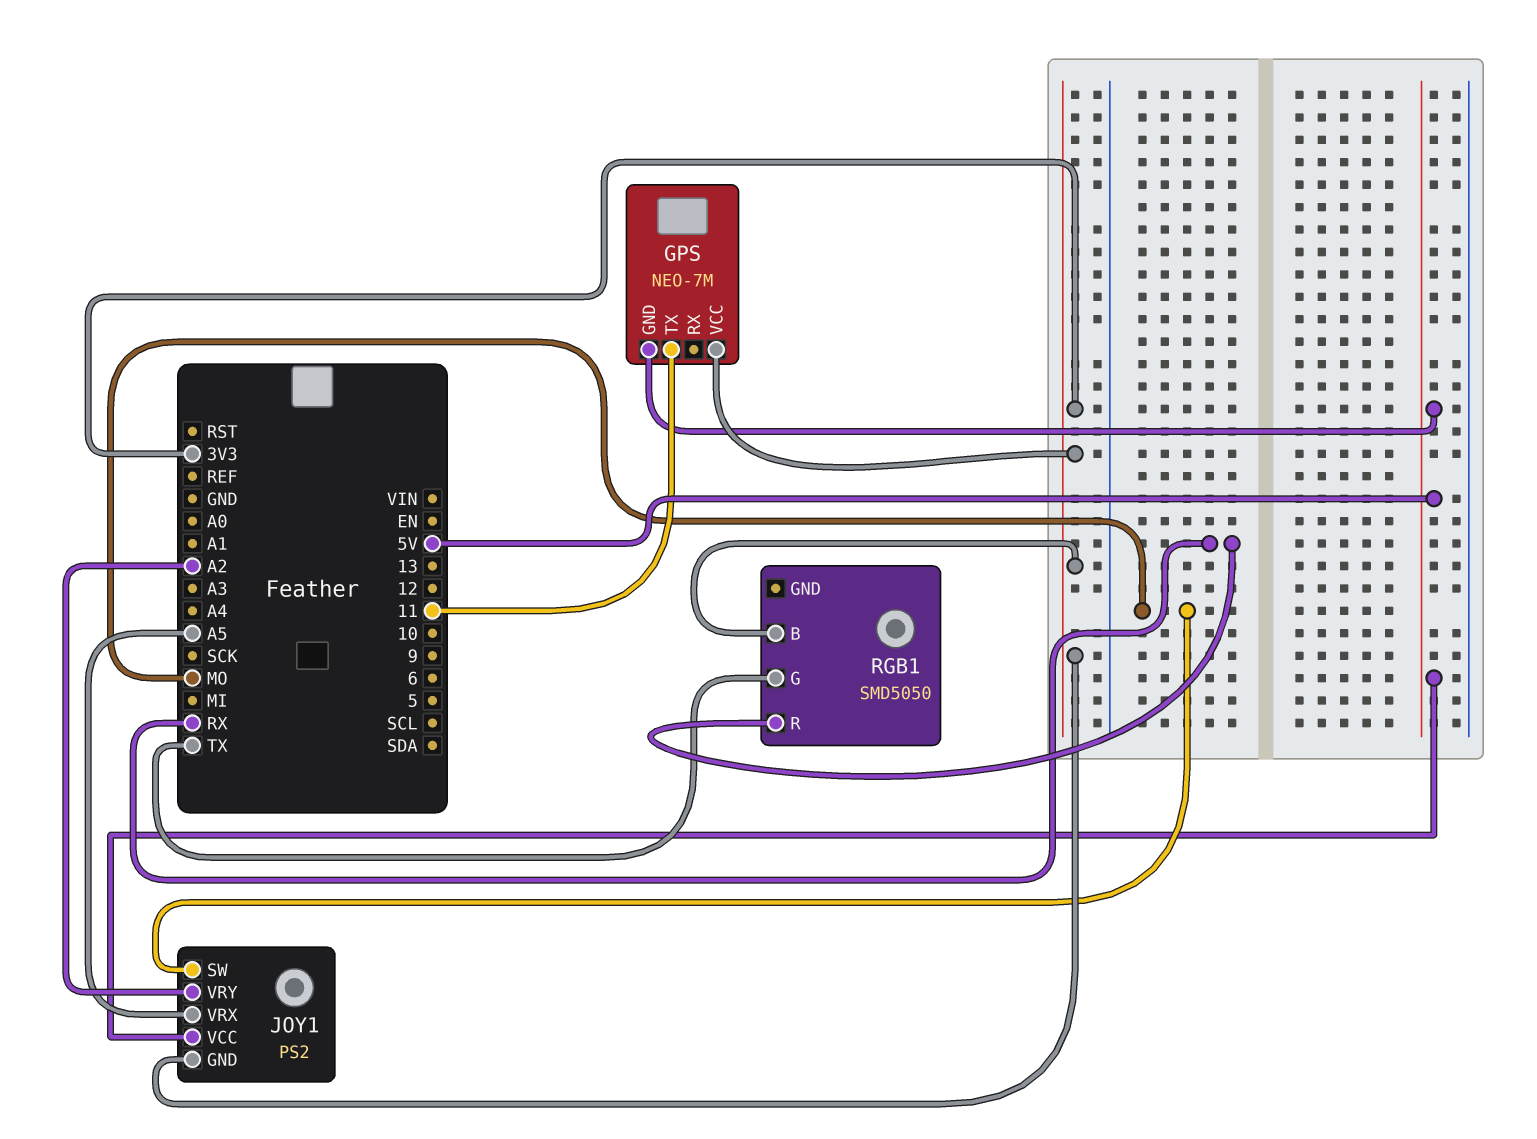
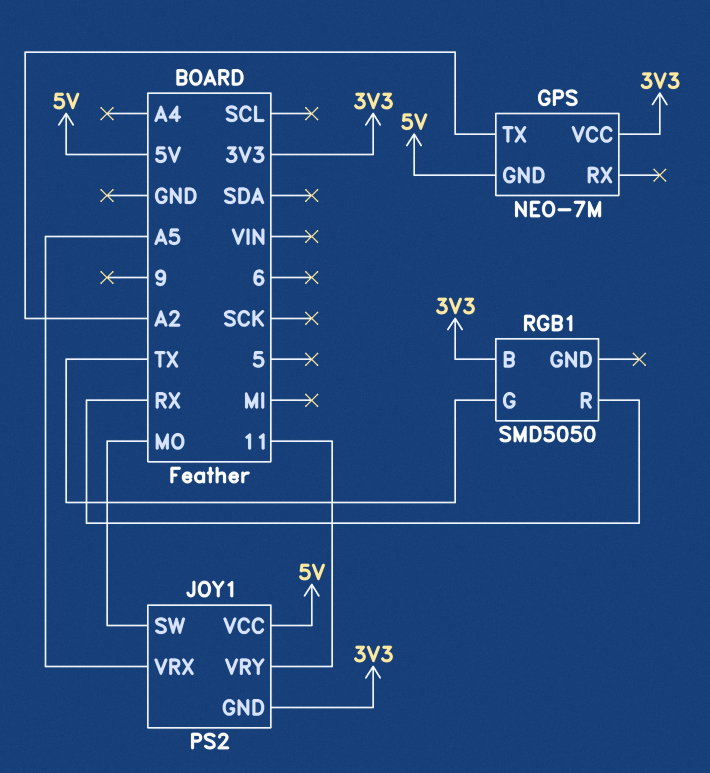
GPS pin TX: 11 -> A2
JOY1 pin VRY: A2 -> 11

